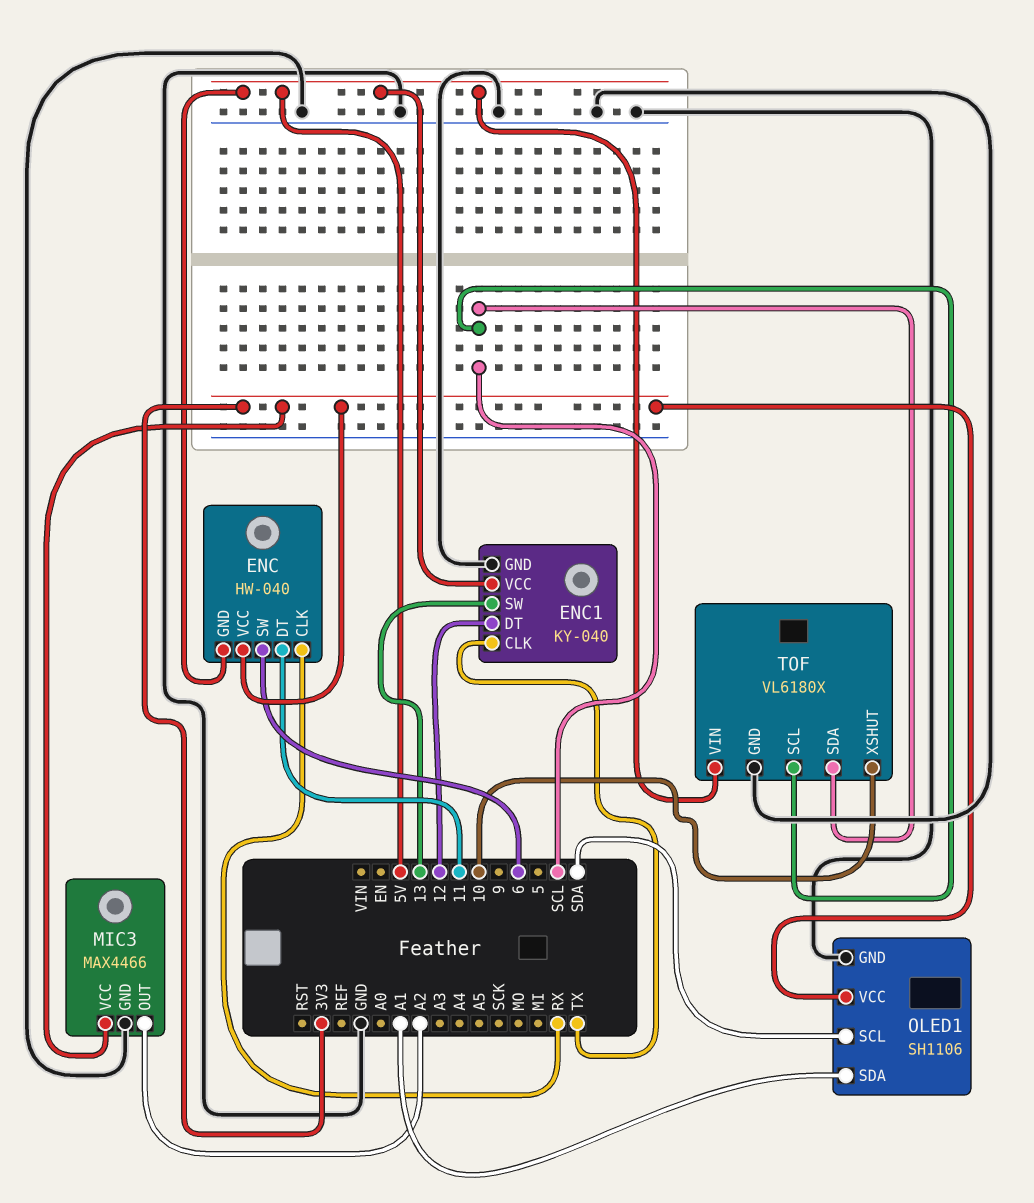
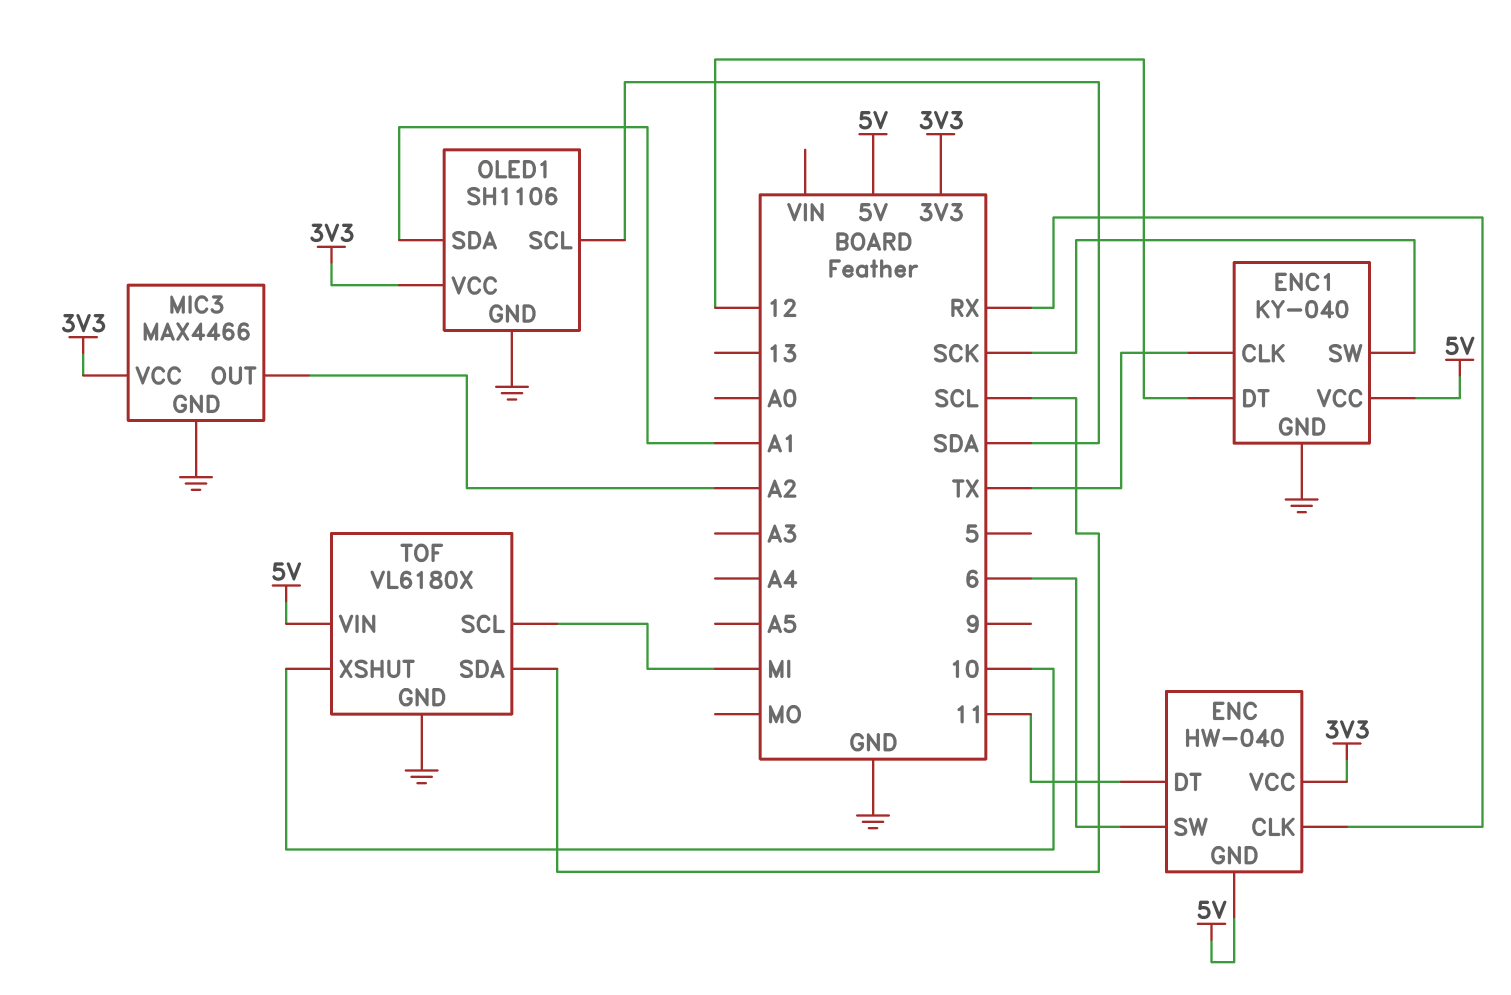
ENC1 pin SW: 13 -> SCK
TOF pin SCL: SCL -> MI

